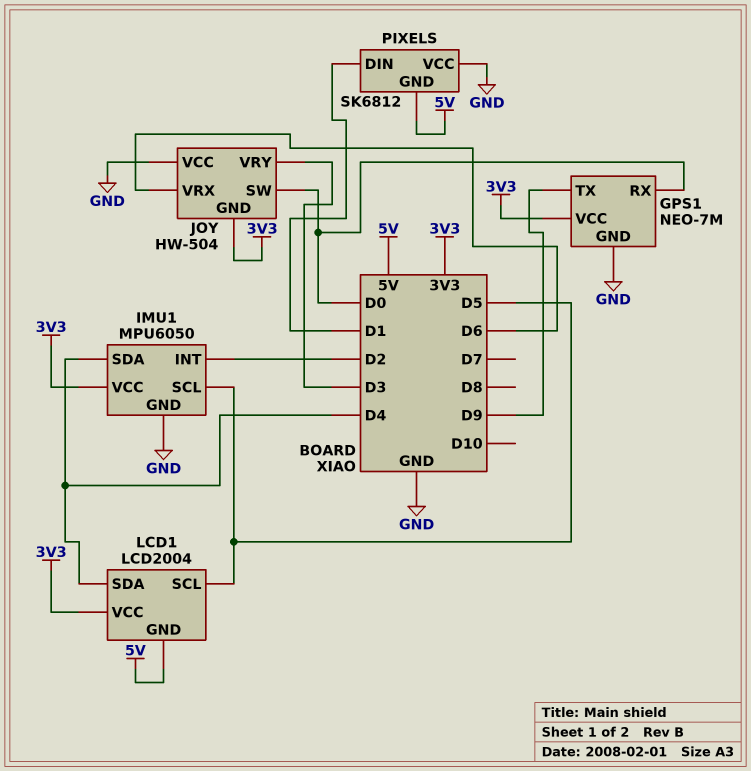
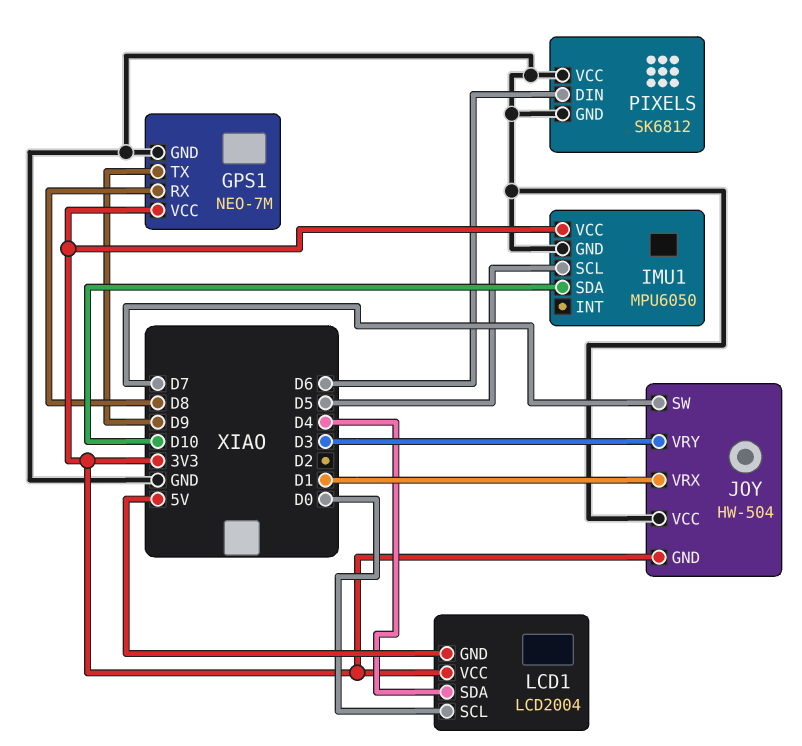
GPS1 pin RX: D0 -> D8
IMU1 pin INT: D2 -> none
IMU1 pin SDA: D4 -> D10
JOY pin SW: D0 -> D7
JOY pin VRX: D6 -> D1
LCD1 pin SCL: D5 -> D0
PIXELS pin DIN: D1 -> D6
PIXELS pin GND: 5V -> GND

